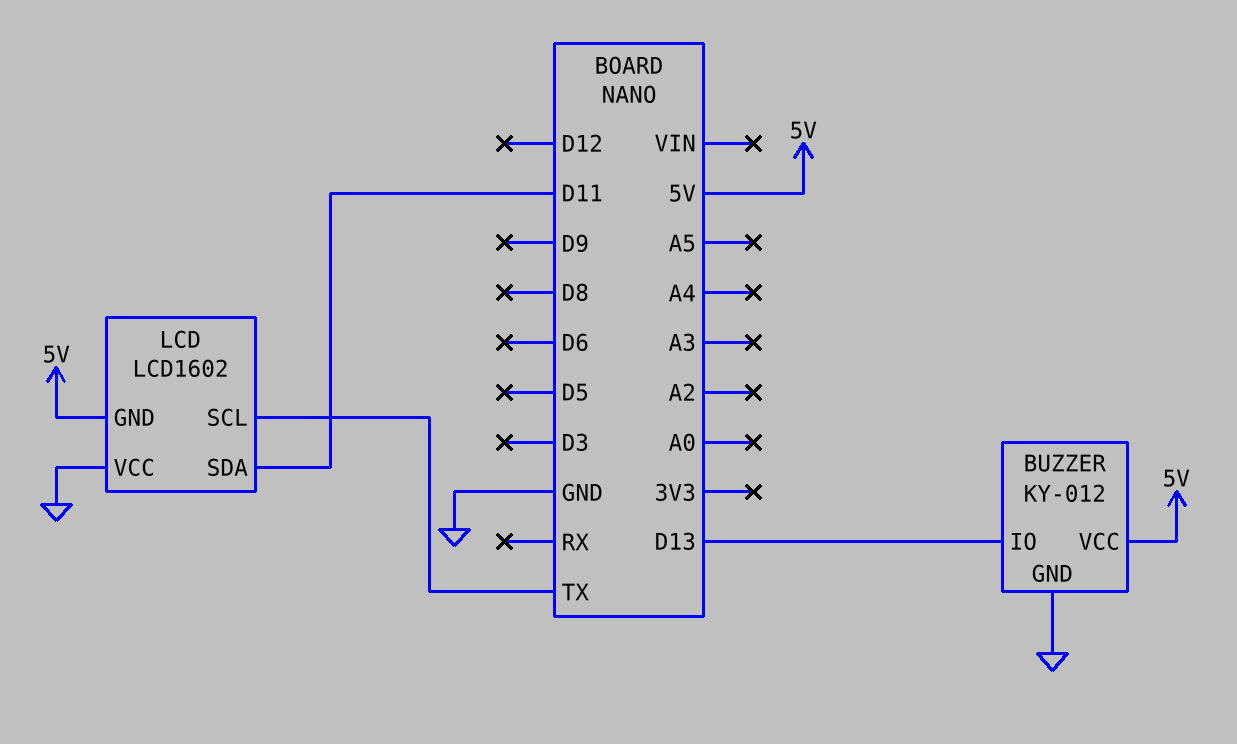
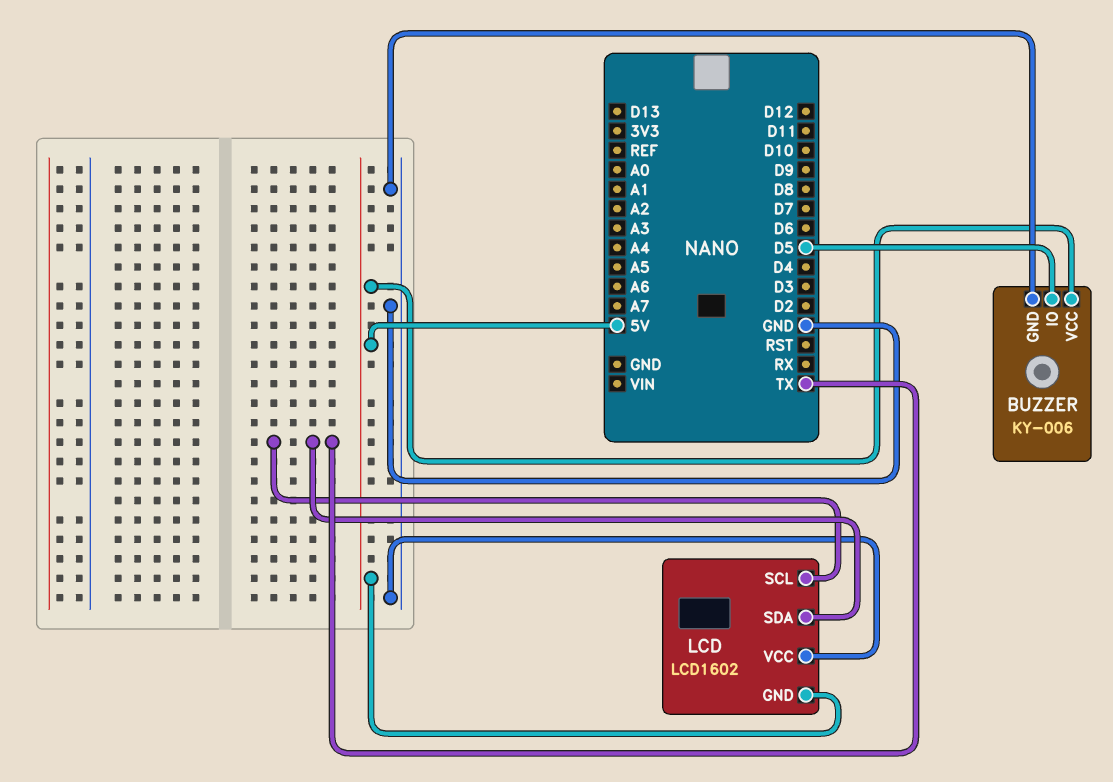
BUZZER: KY-012 -> KY-006
BUZZER pin IO: D13 -> D5
LCD pin SDA: D11 -> TX

